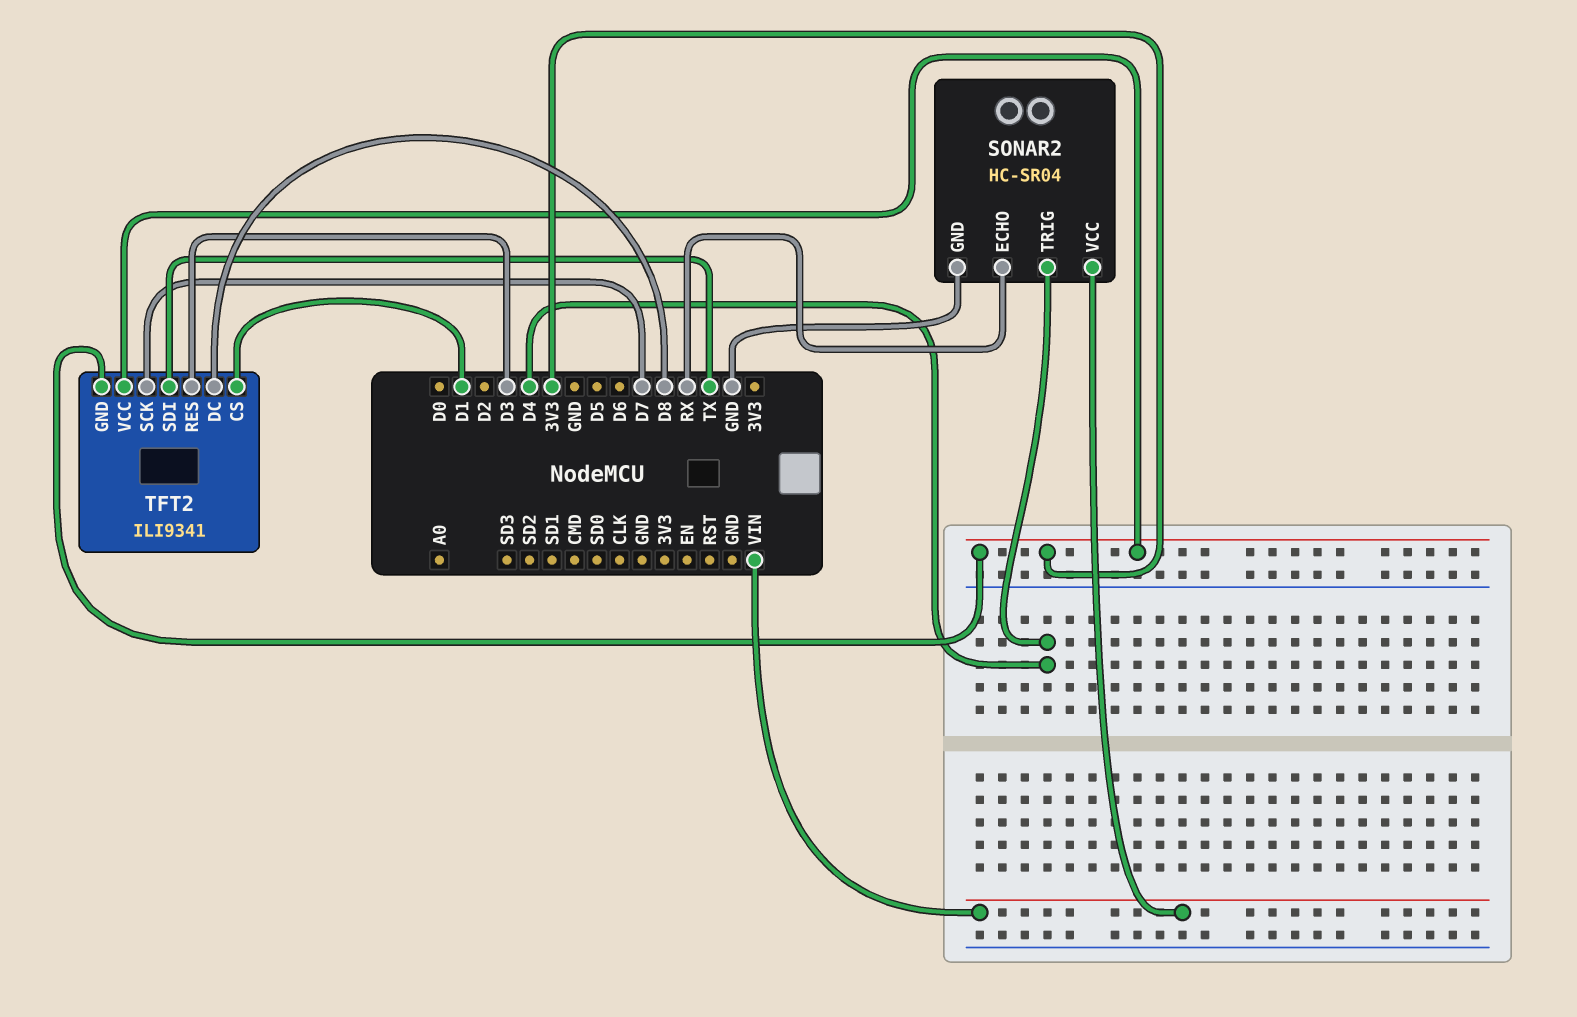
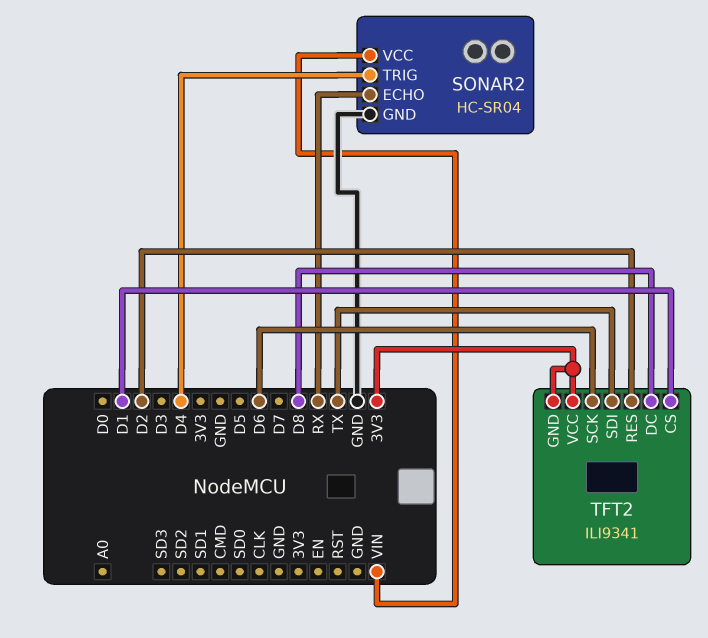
TFT2 pin RES: D3 -> D2
TFT2 pin SCK: D7 -> D6

